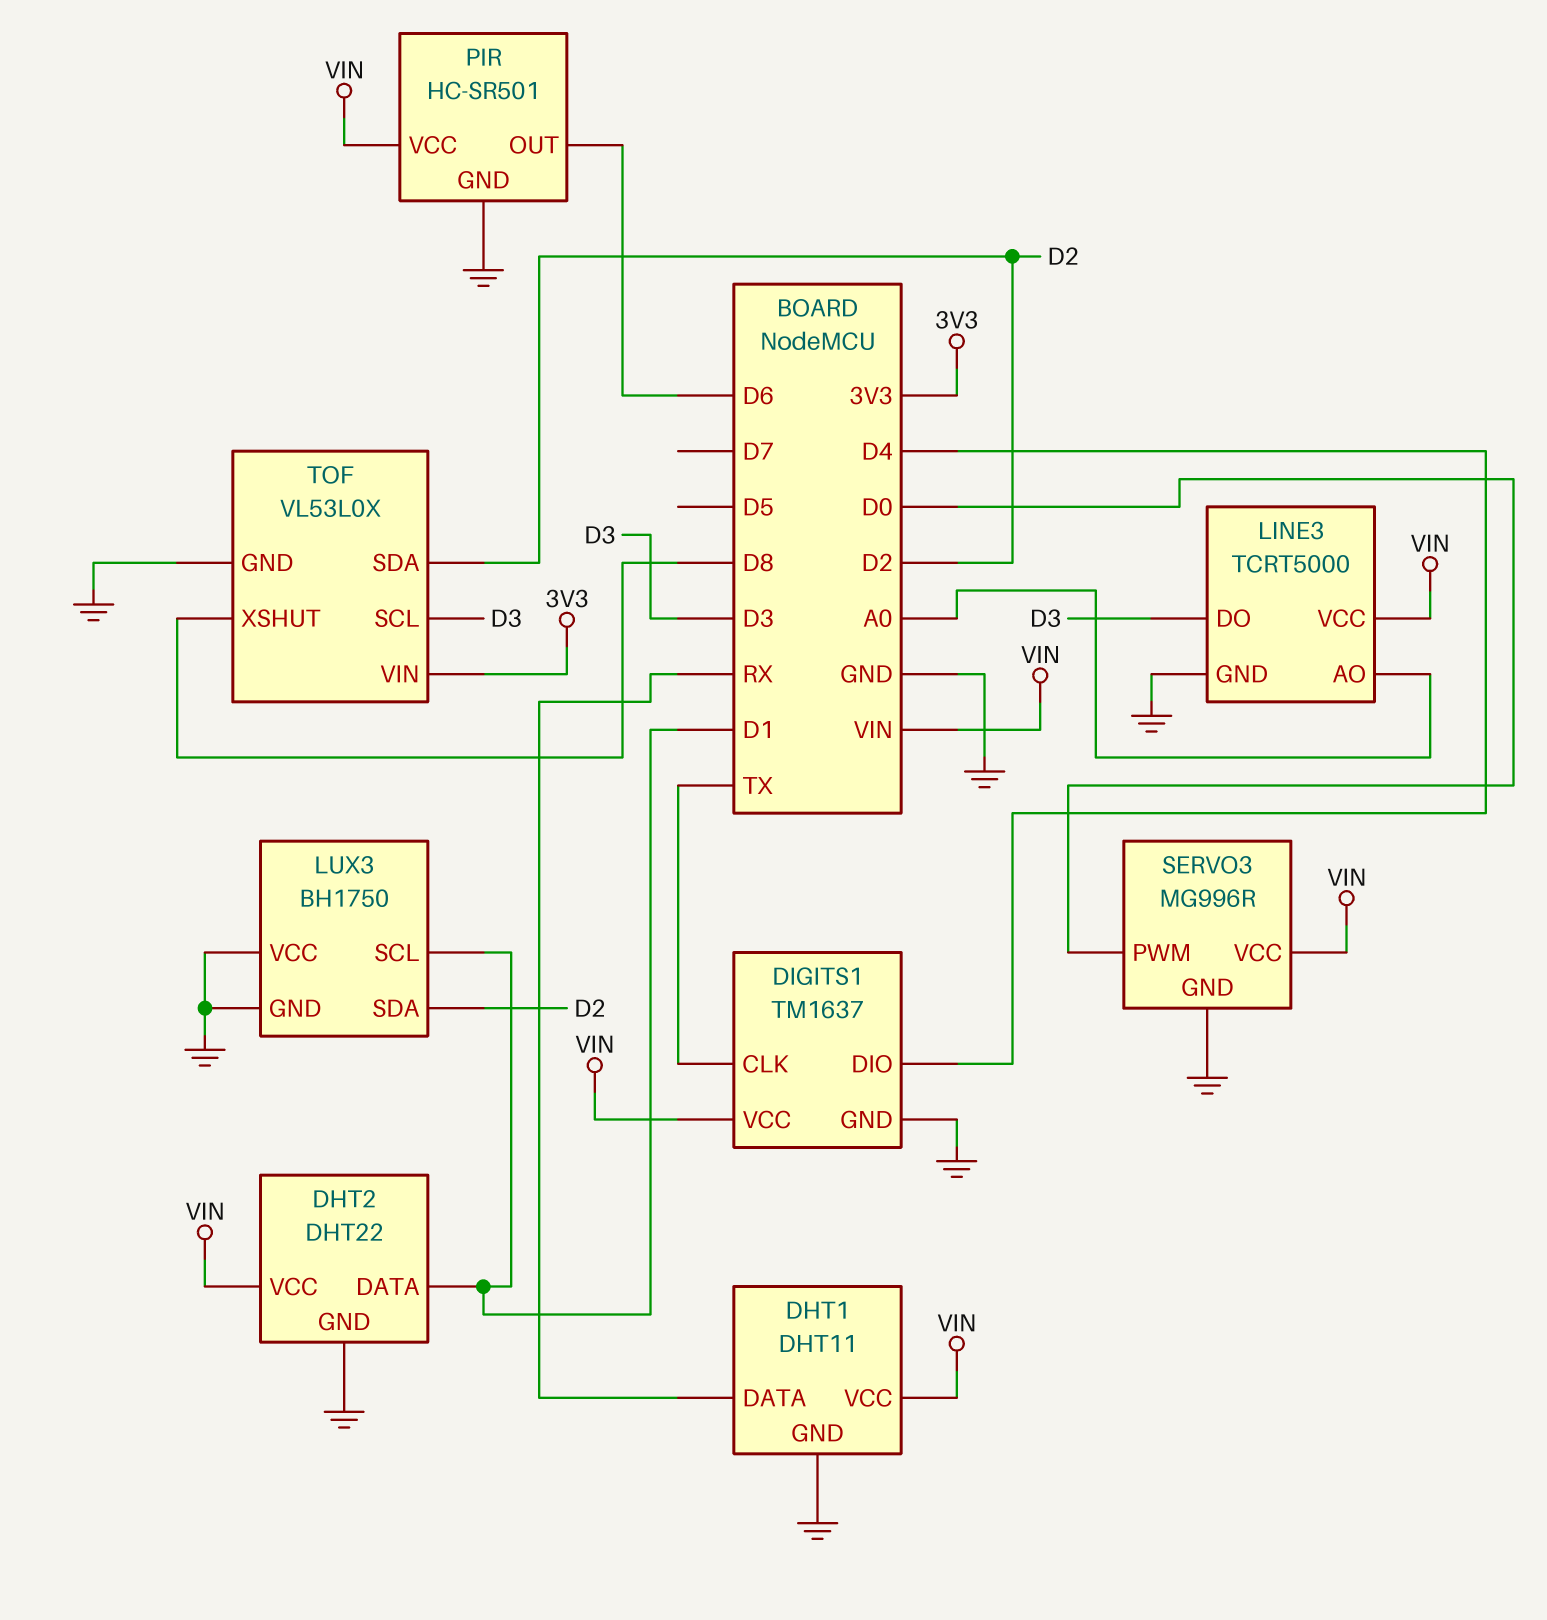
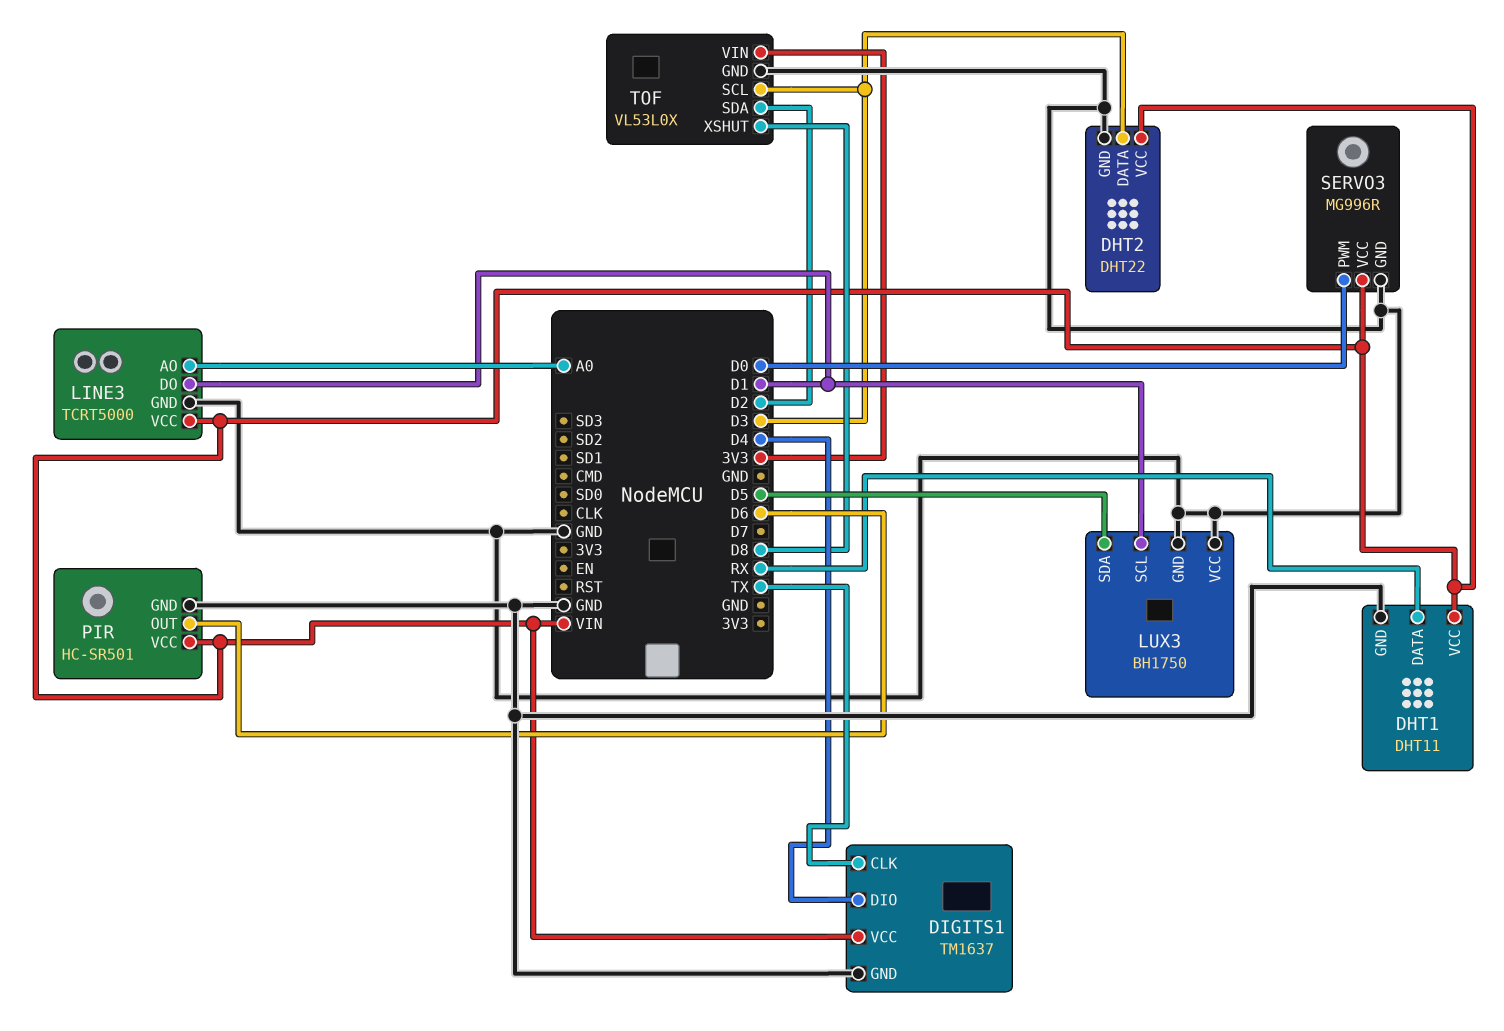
DHT2 pin DATA: D1 -> D3
LINE3 pin DO: D3 -> D1
LUX3 pin SDA: D2 -> D5

